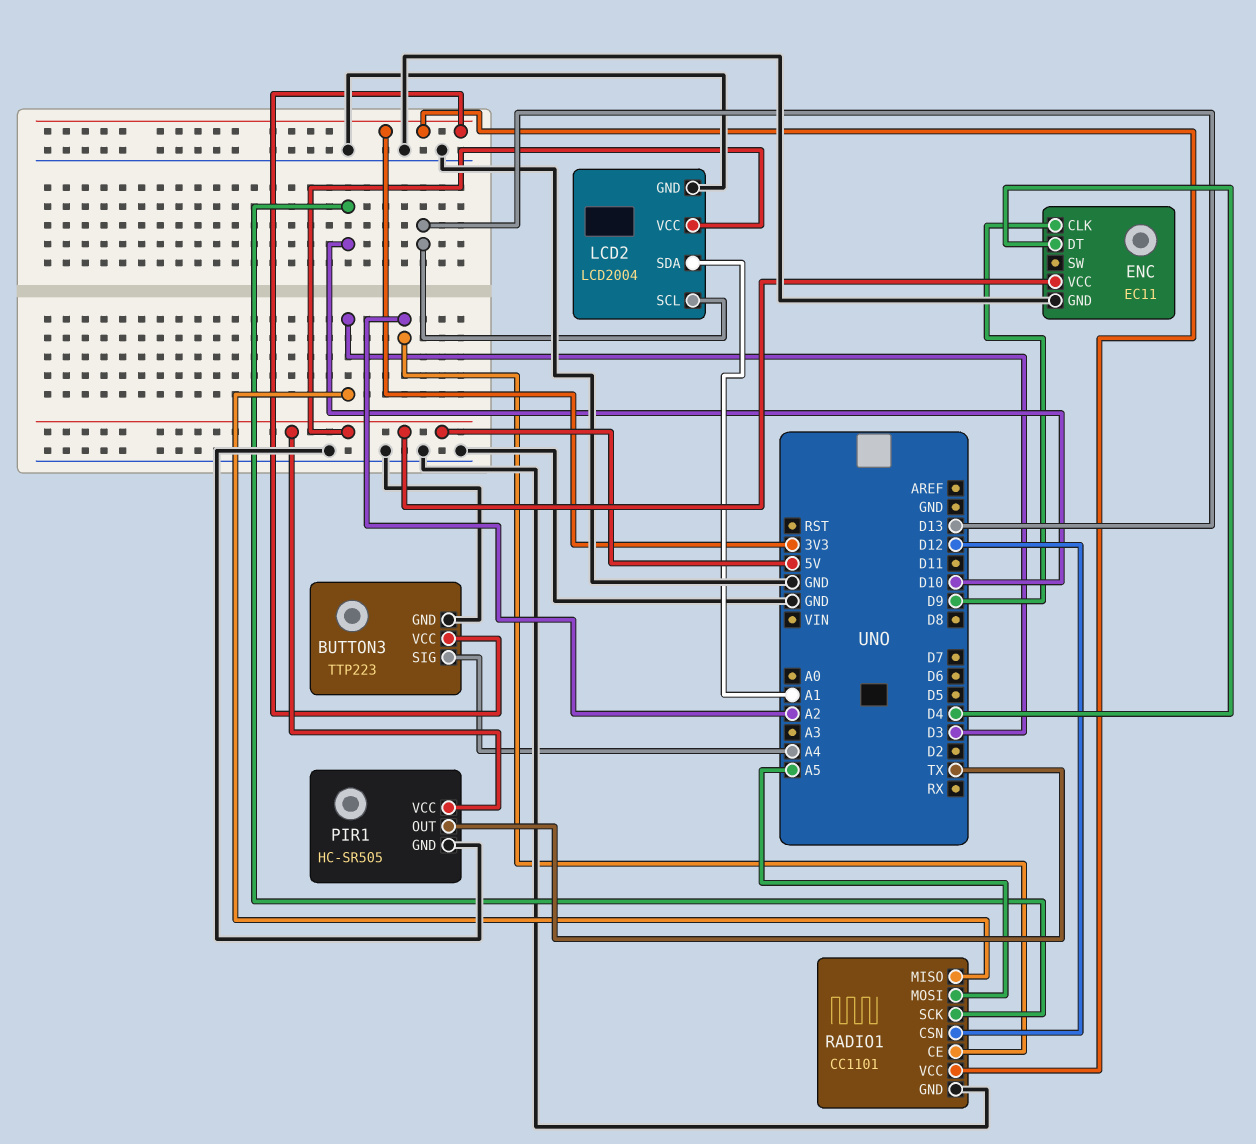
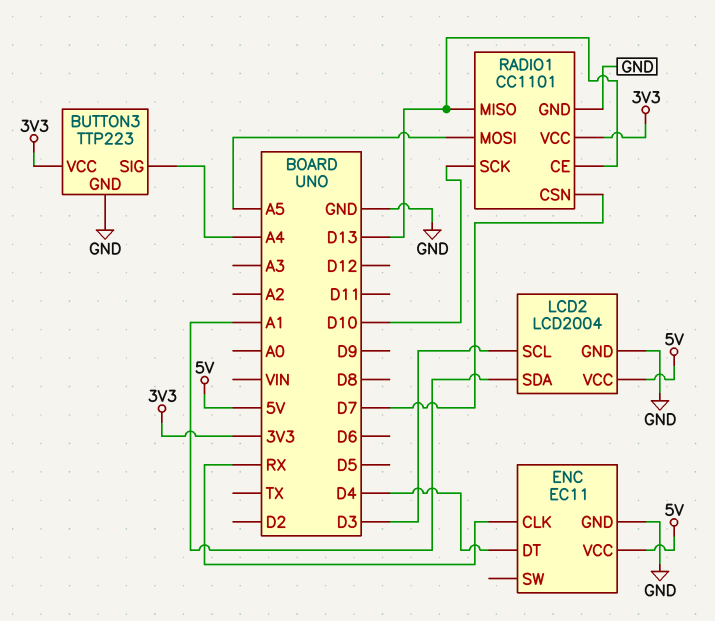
ENC pin CLK: D9 -> RX
LCD2 pin SCL: D13 -> D3
PIR1: HC-SR505 -> none
PIR1 pin GND: GND -> none
PIR1 pin OUT: TX -> none
PIR1 pin VCC: 5V -> none
RADIO1 pin CE: A2 -> D13
RADIO1 pin CSN: D12 -> D7
RADIO1 pin MISO: D3 -> D13

